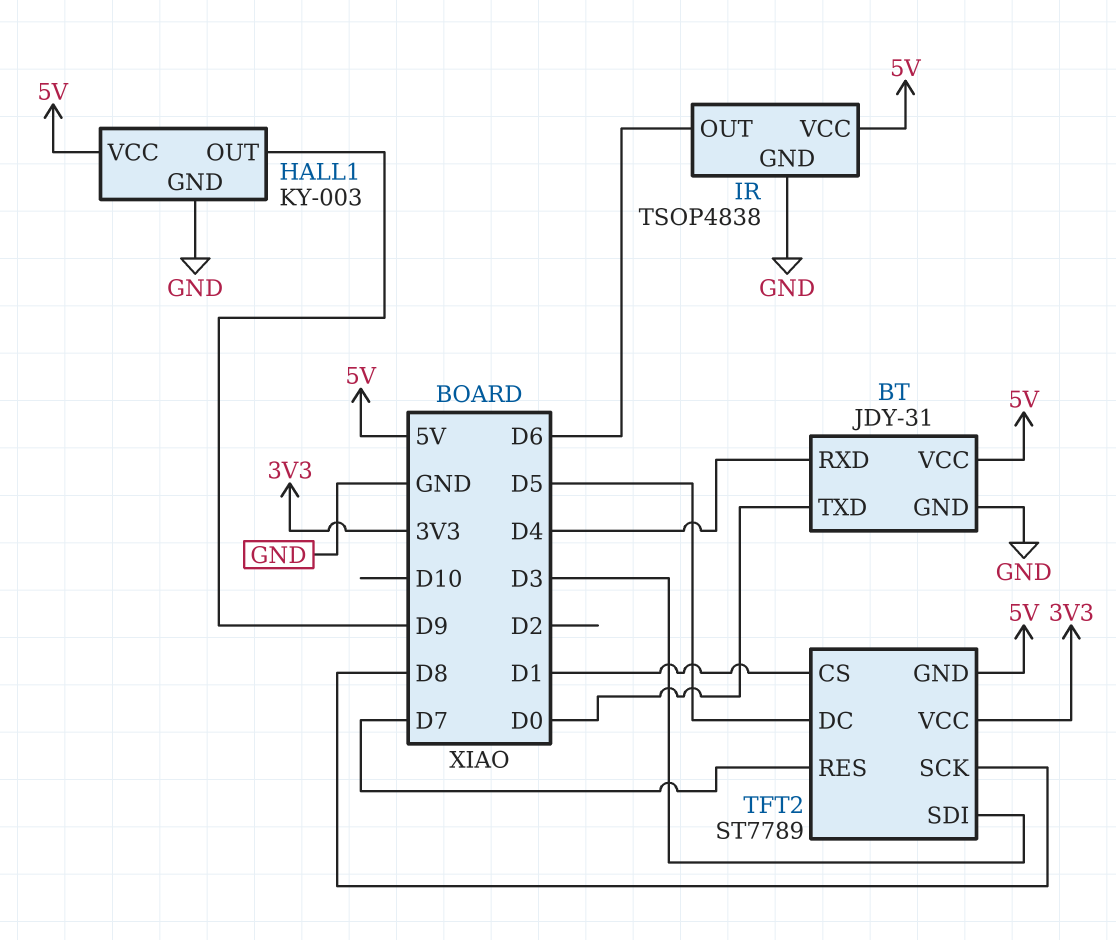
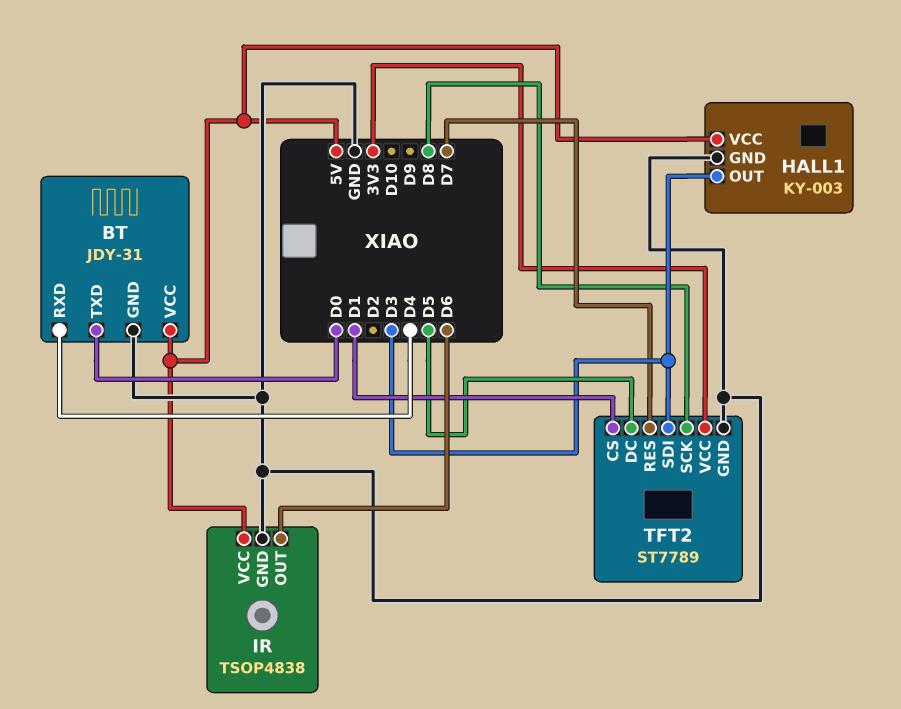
HALL1 pin OUT: D9 -> D3
TFT2 pin GND: 5V -> GND

